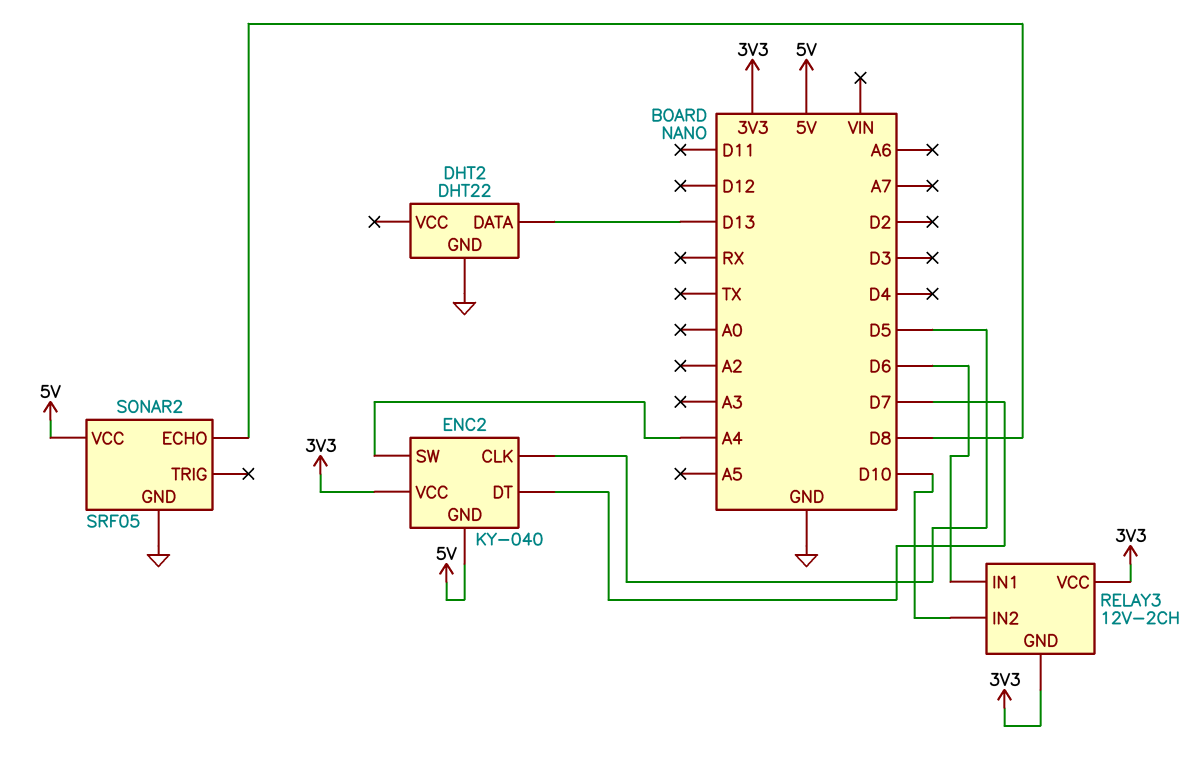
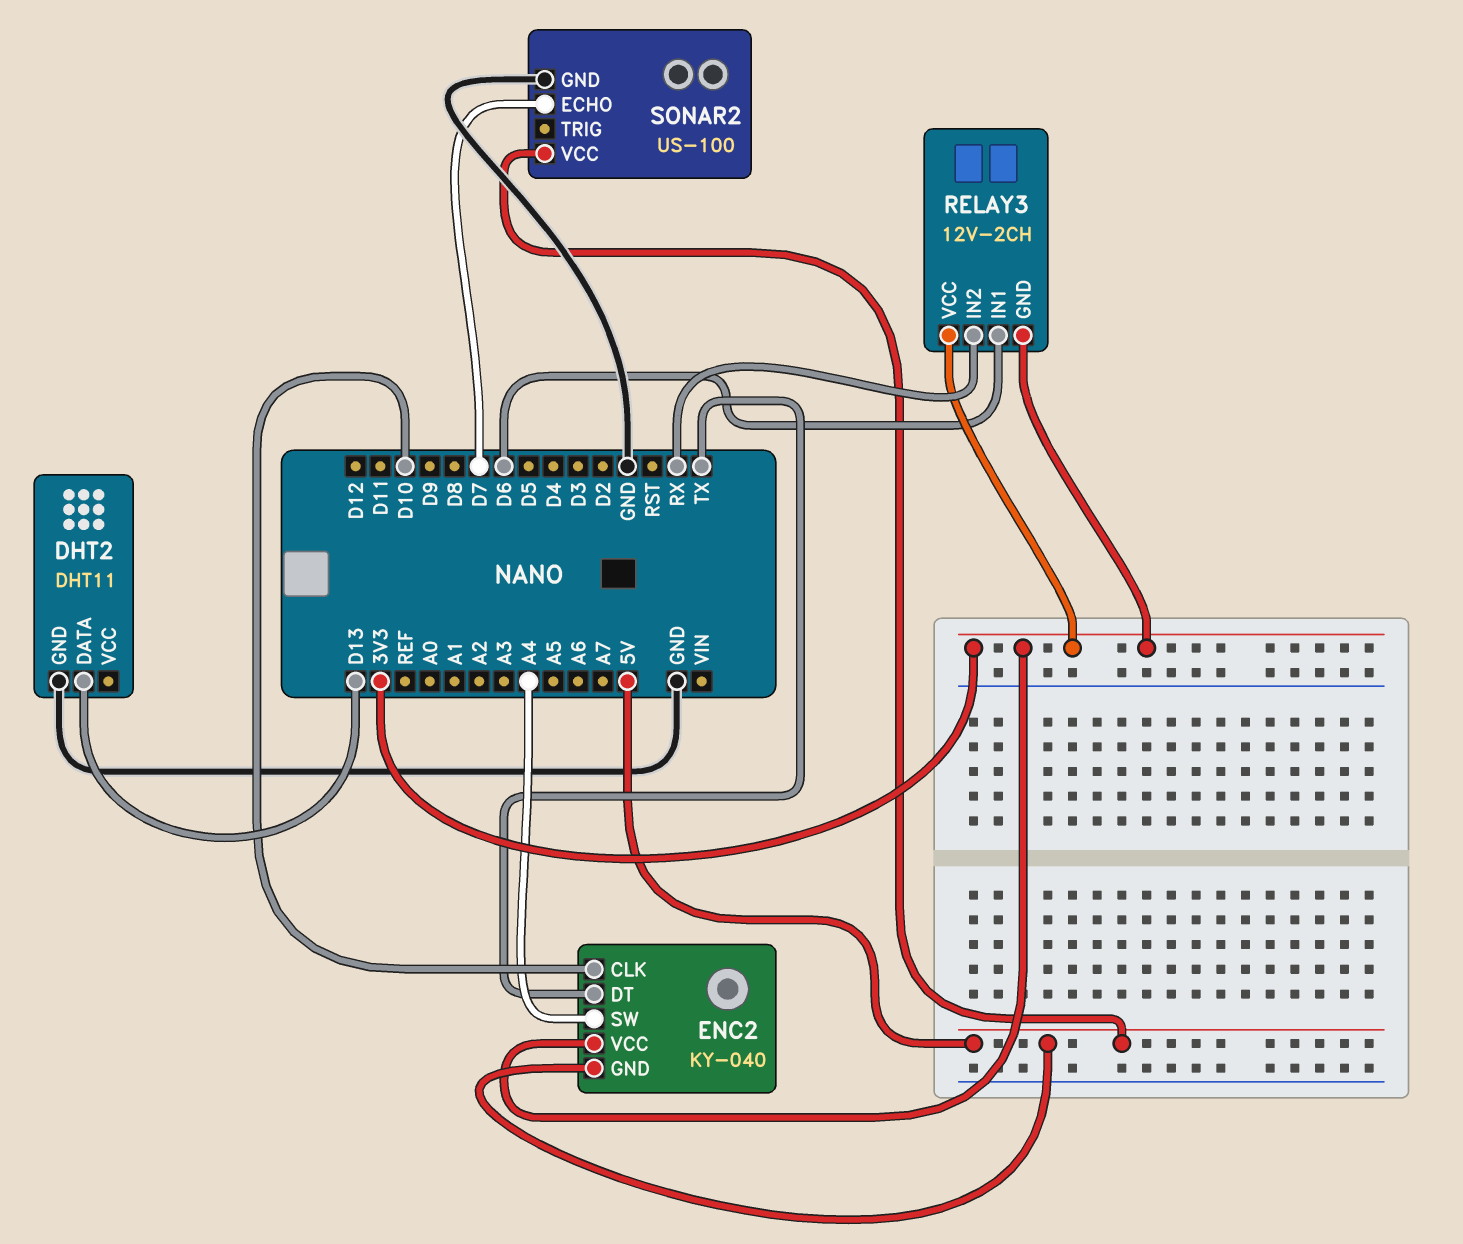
DHT2: DHT22 -> DHT11
ENC2 pin CLK: D5 -> D10
ENC2 pin DT: D7 -> TX
RELAY3 pin IN2: D10 -> RX
SONAR2: SRF05 -> US-100
SONAR2 pin ECHO: D8 -> D7

